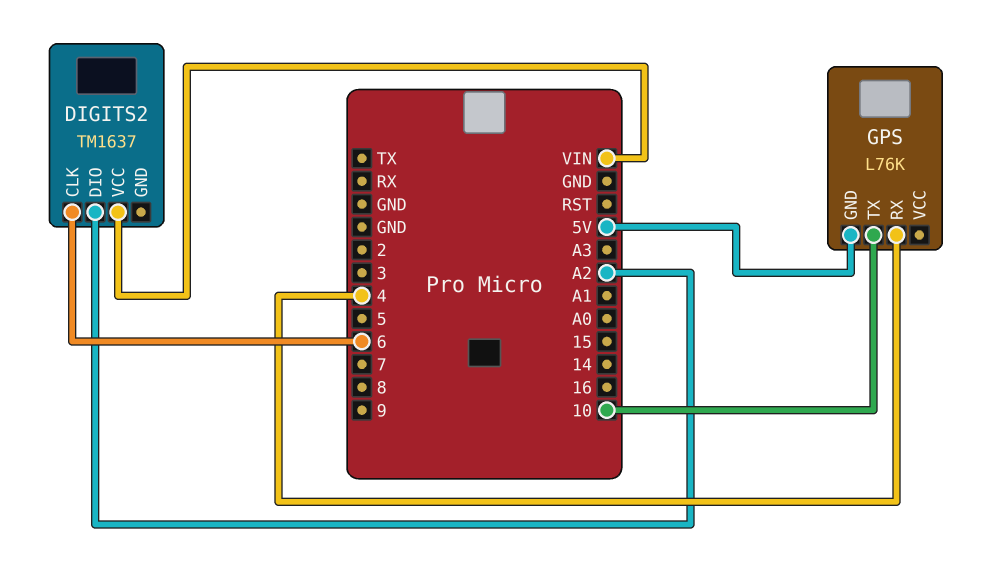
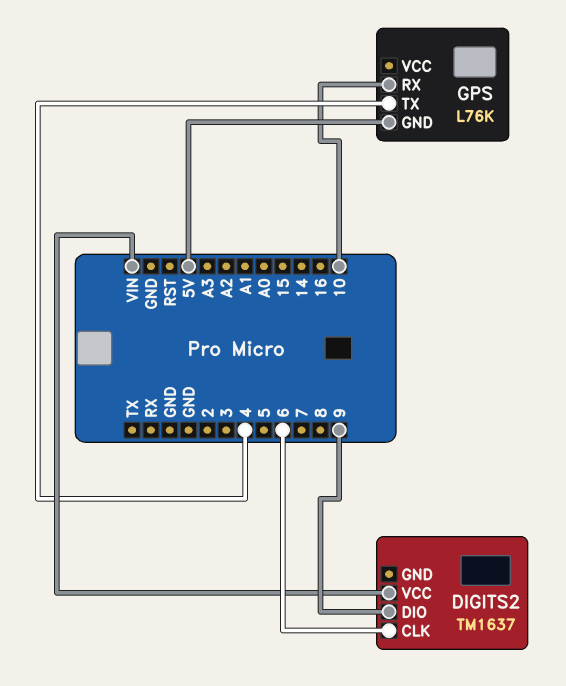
DIGITS2 pin DIO: A2 -> 9
GPS pin RX: 4 -> 10
GPS pin TX: 10 -> 4

